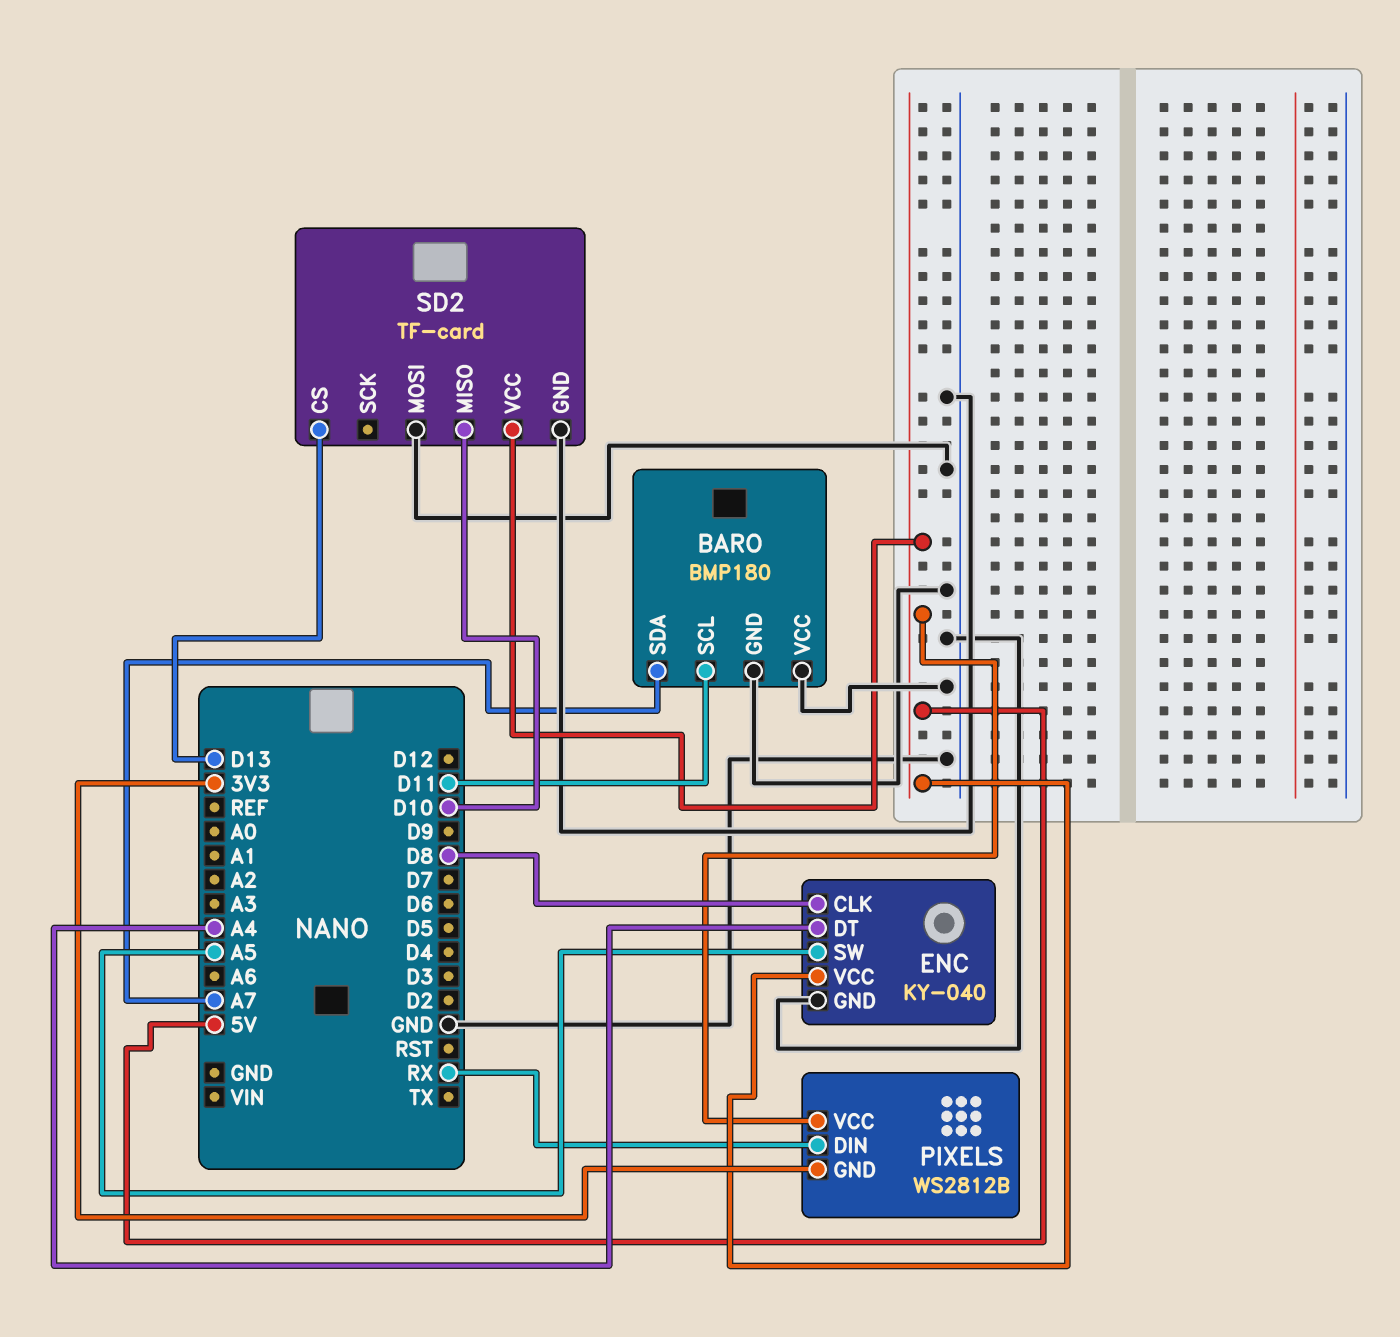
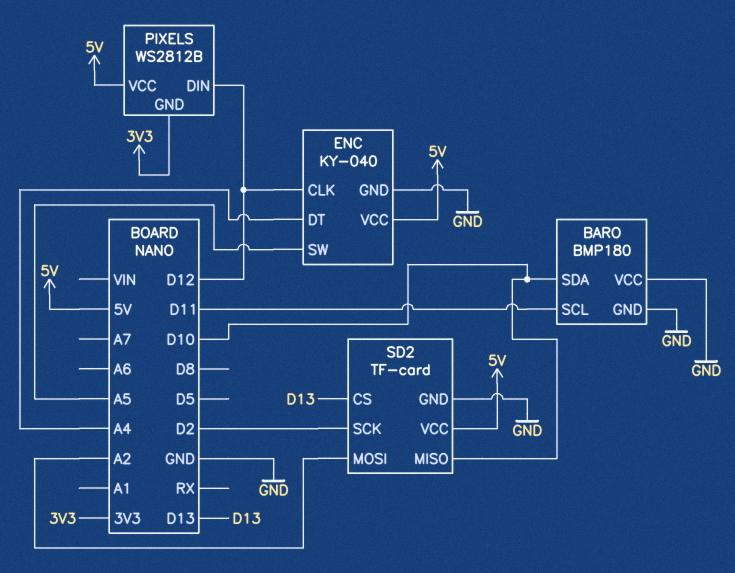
BARO pin SDA: A7 -> D10
ENC pin CLK: D8 -> D12
PIXELS pin DIN: RX -> D12
SD2 pin MOSI: GND -> A2
SD2 pin SCK: none -> D2

